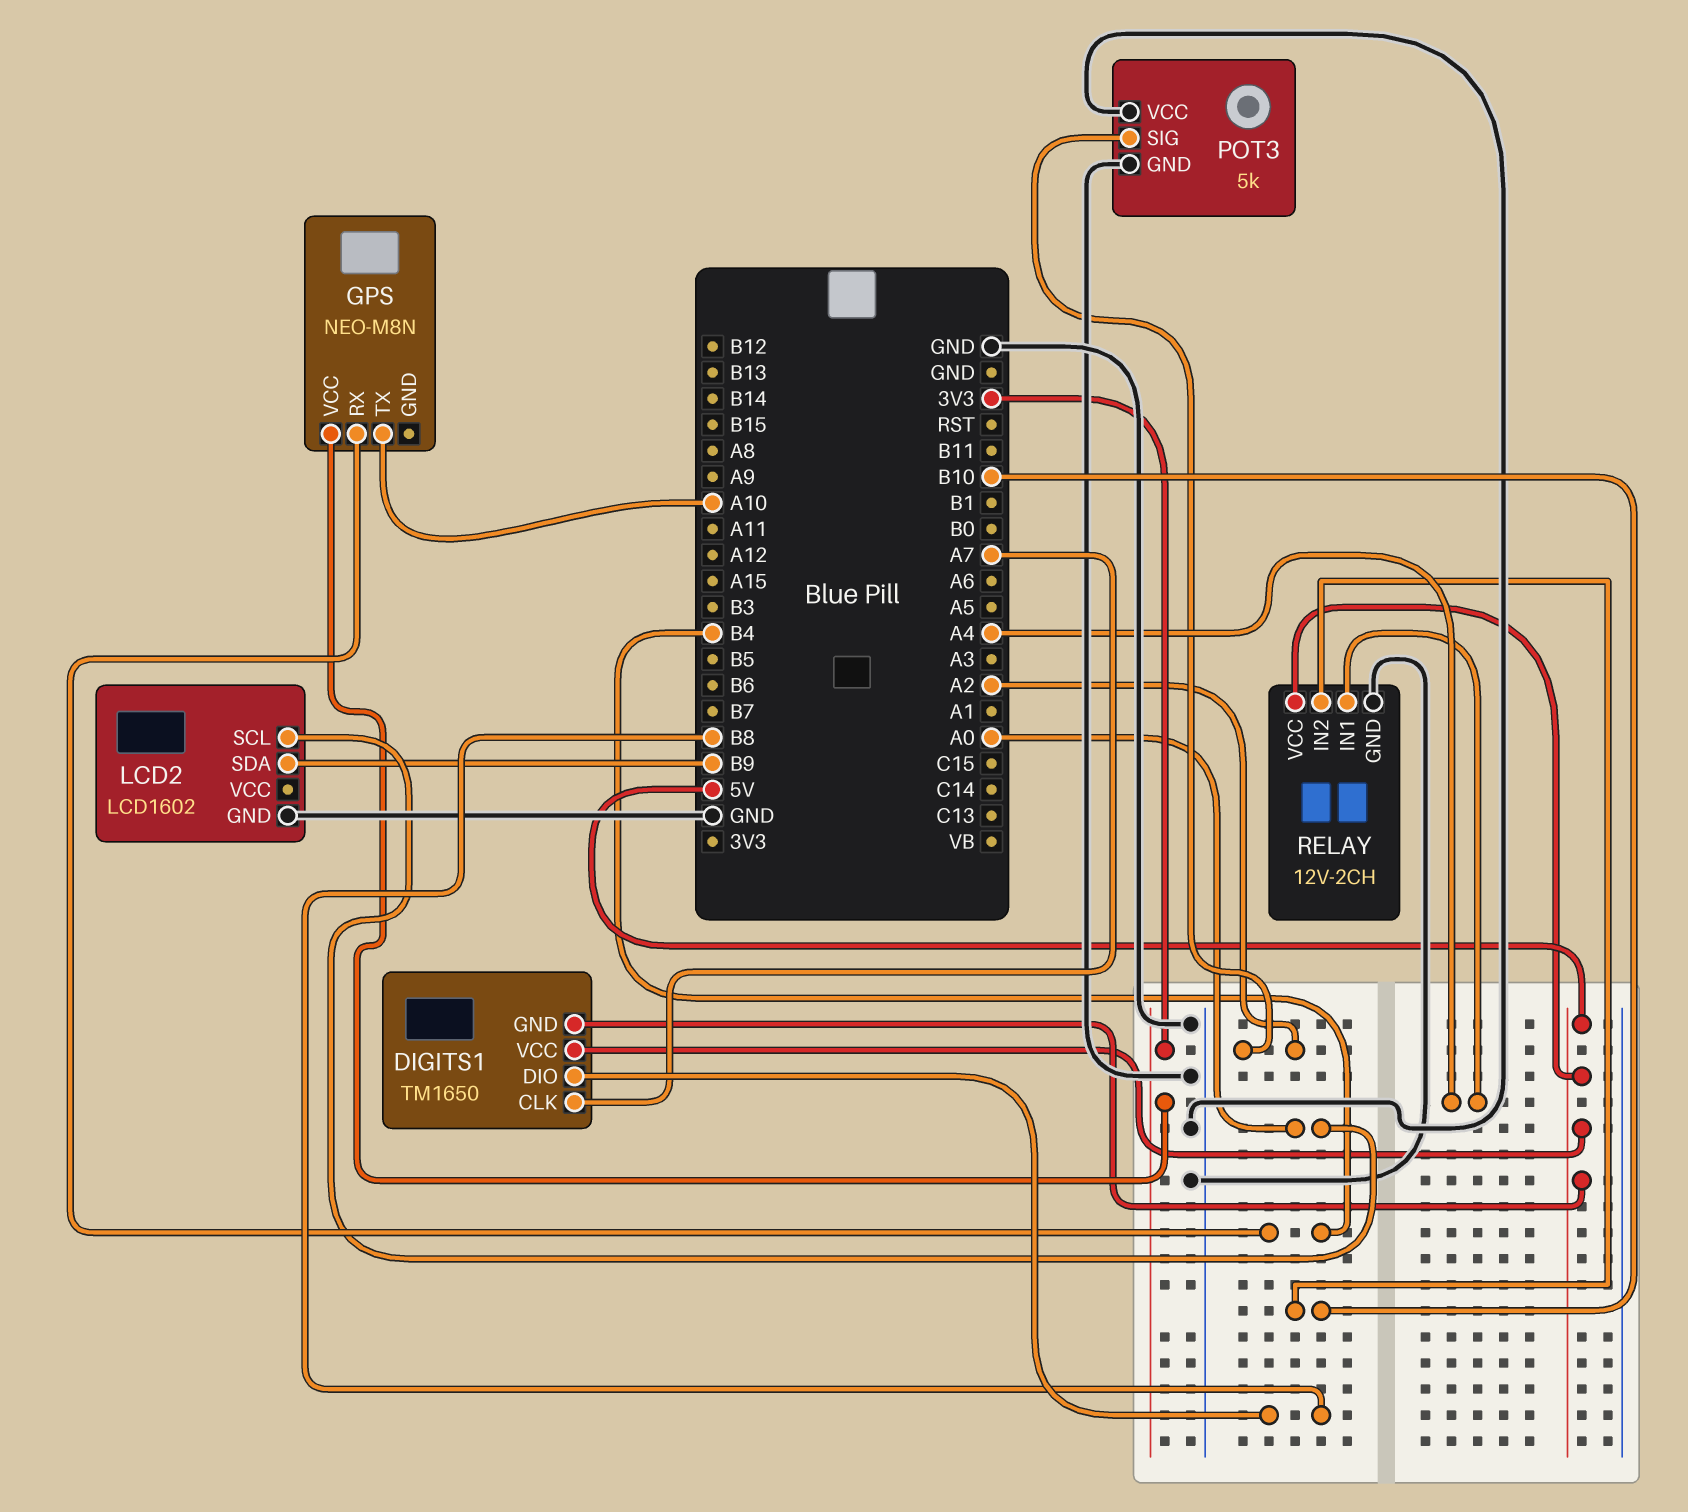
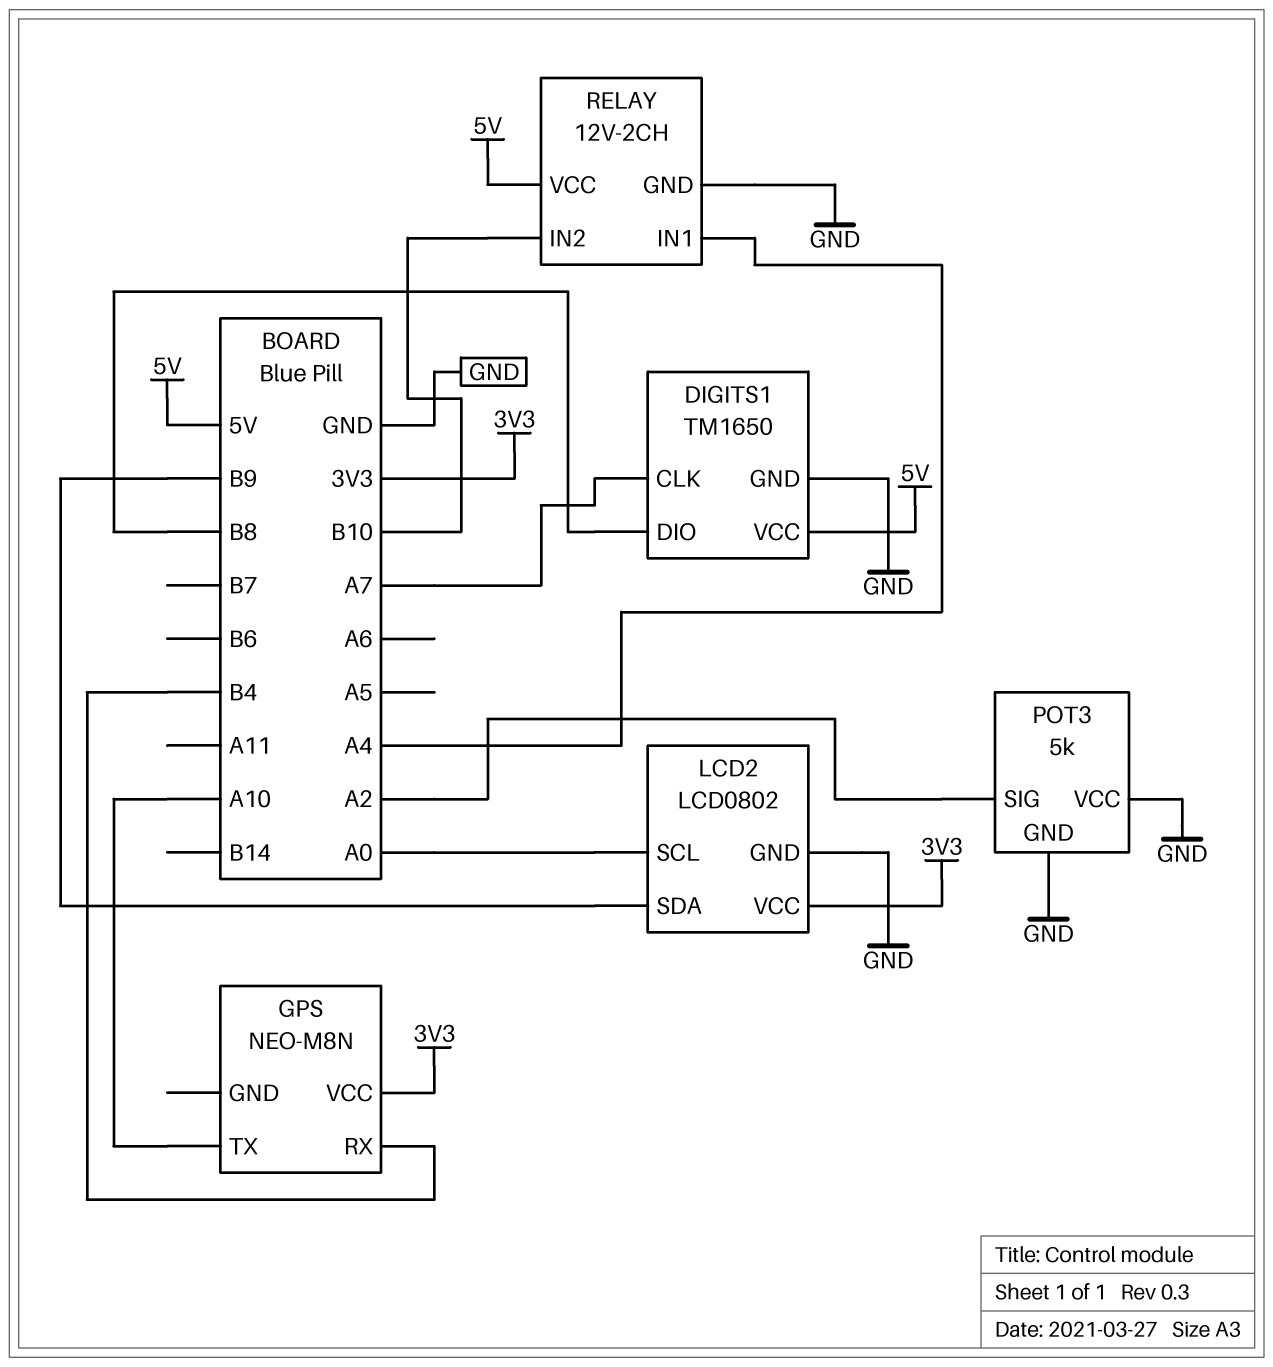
DIGITS1 pin GND: 5V -> GND
LCD2: LCD1602 -> LCD0802
LCD2 pin VCC: none -> 3V3

